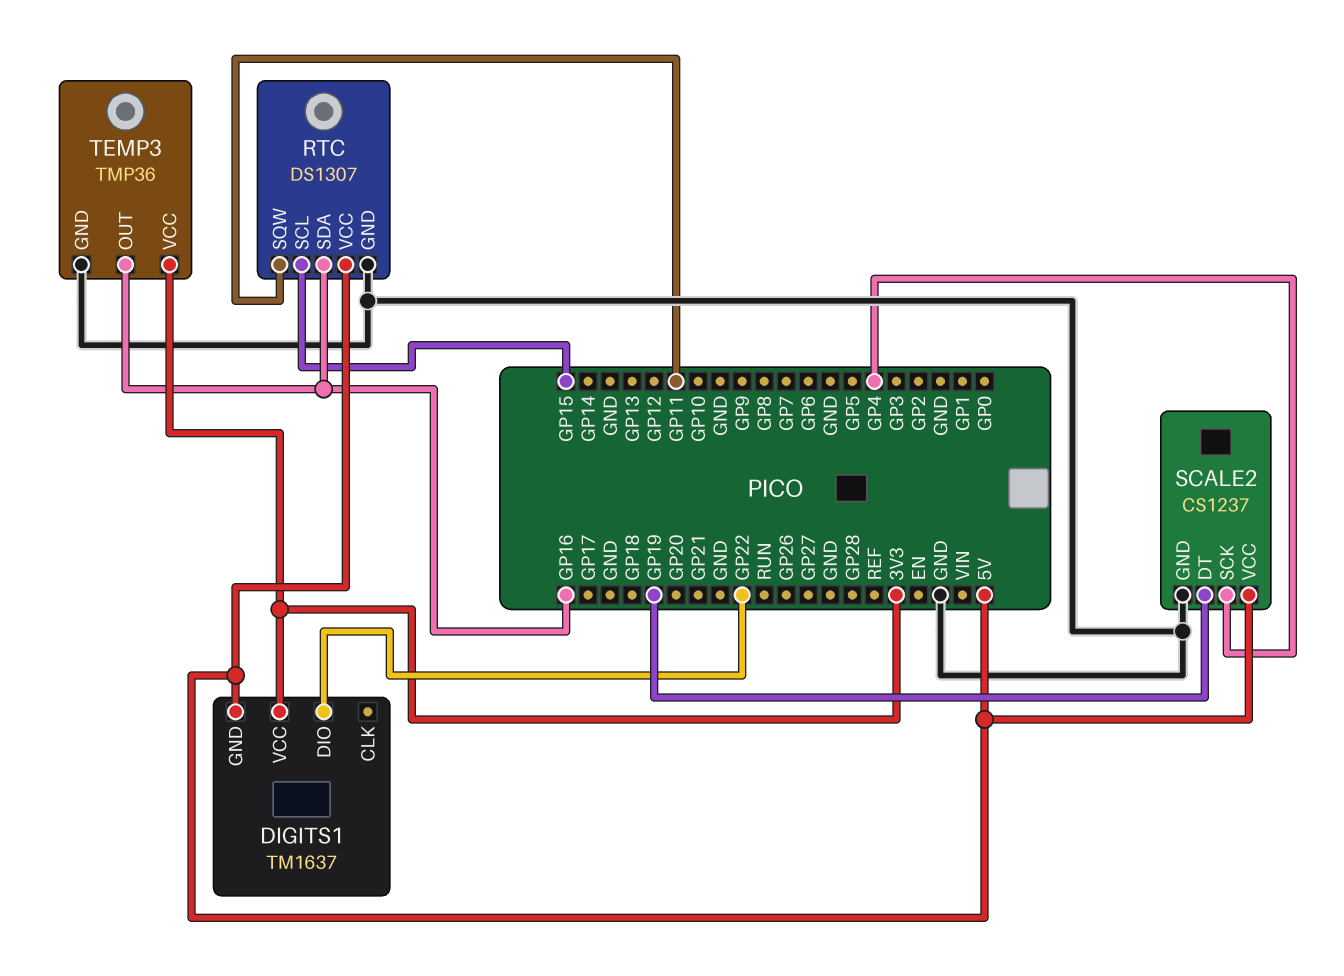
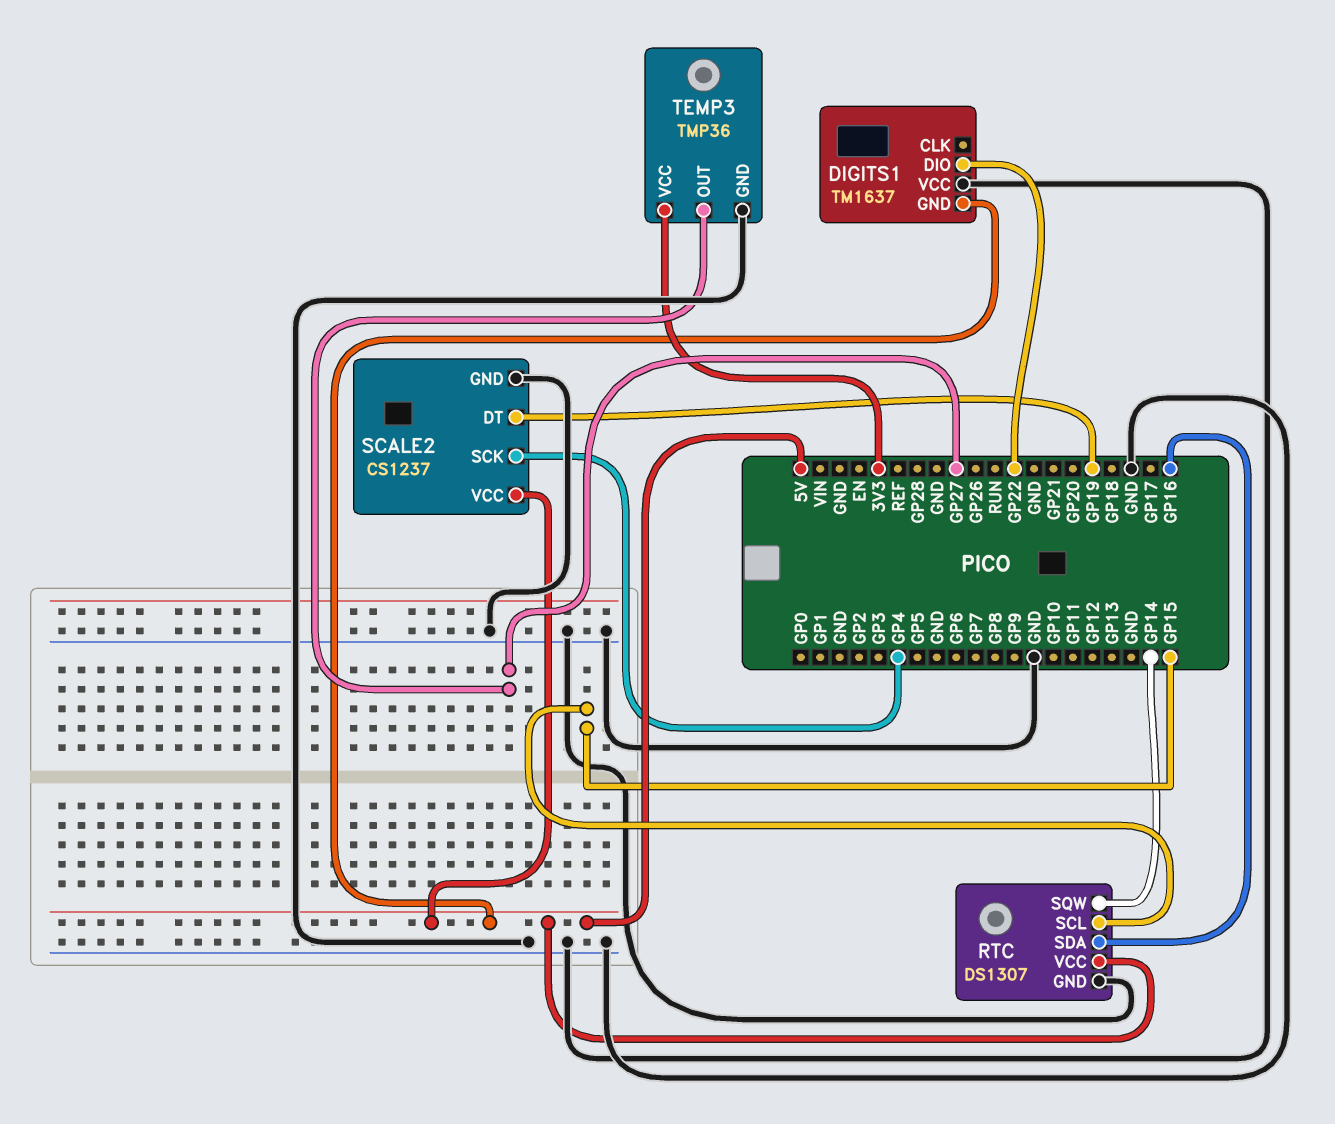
DIGITS1 pin VCC: 3V3 -> GND
RTC pin SQW: GP11 -> GP14
TEMP3 pin OUT: GP16 -> GP27

